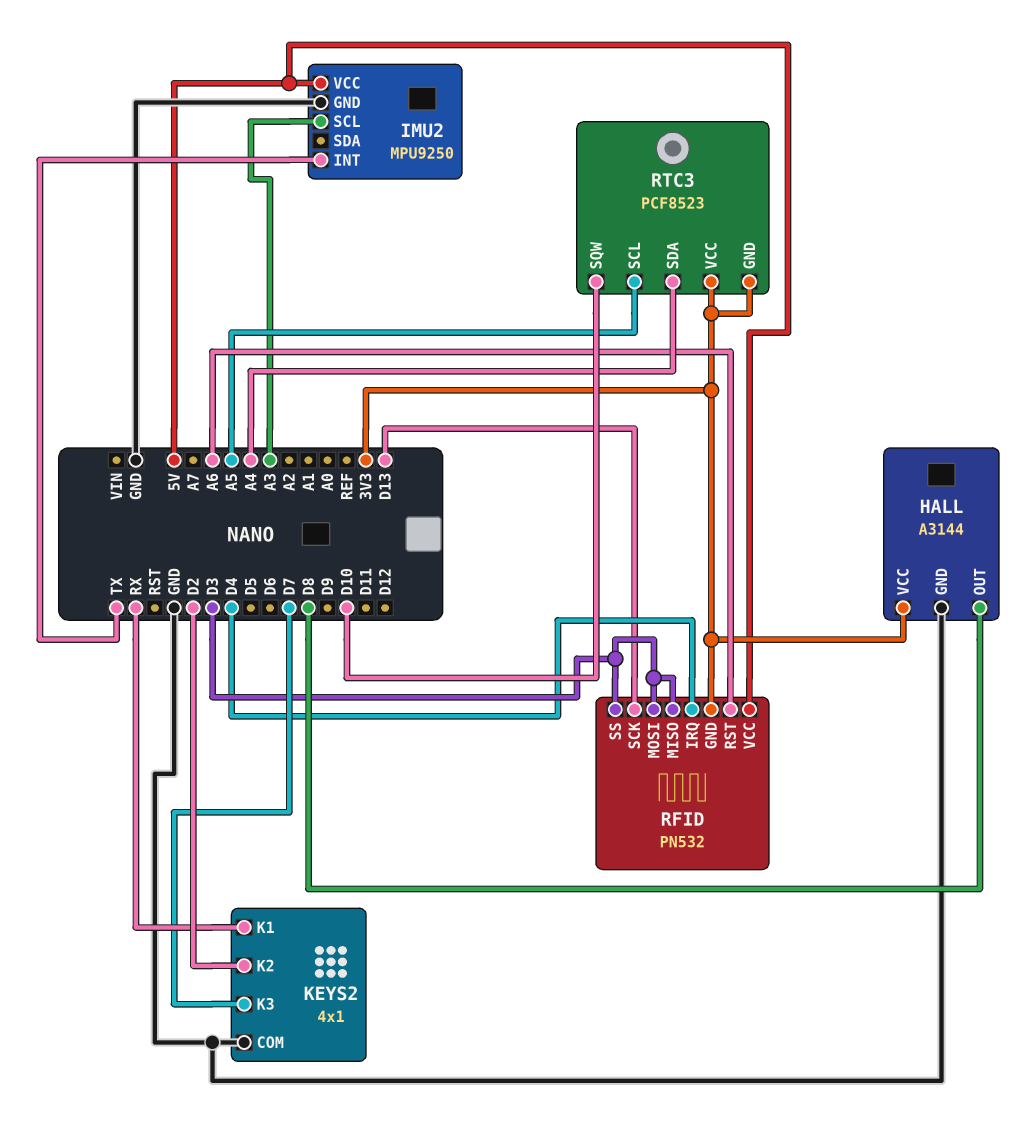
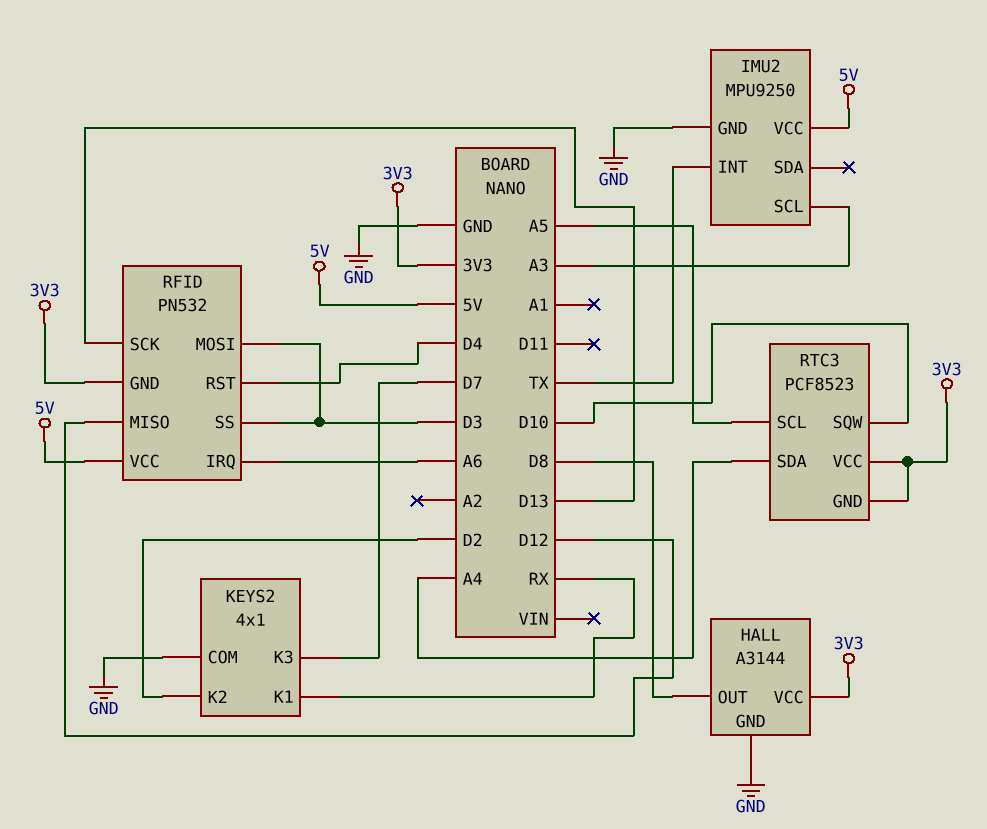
RFID pin IRQ: D4 -> A6
RFID pin MISO: D3 -> D12
RFID pin RST: A6 -> D4

